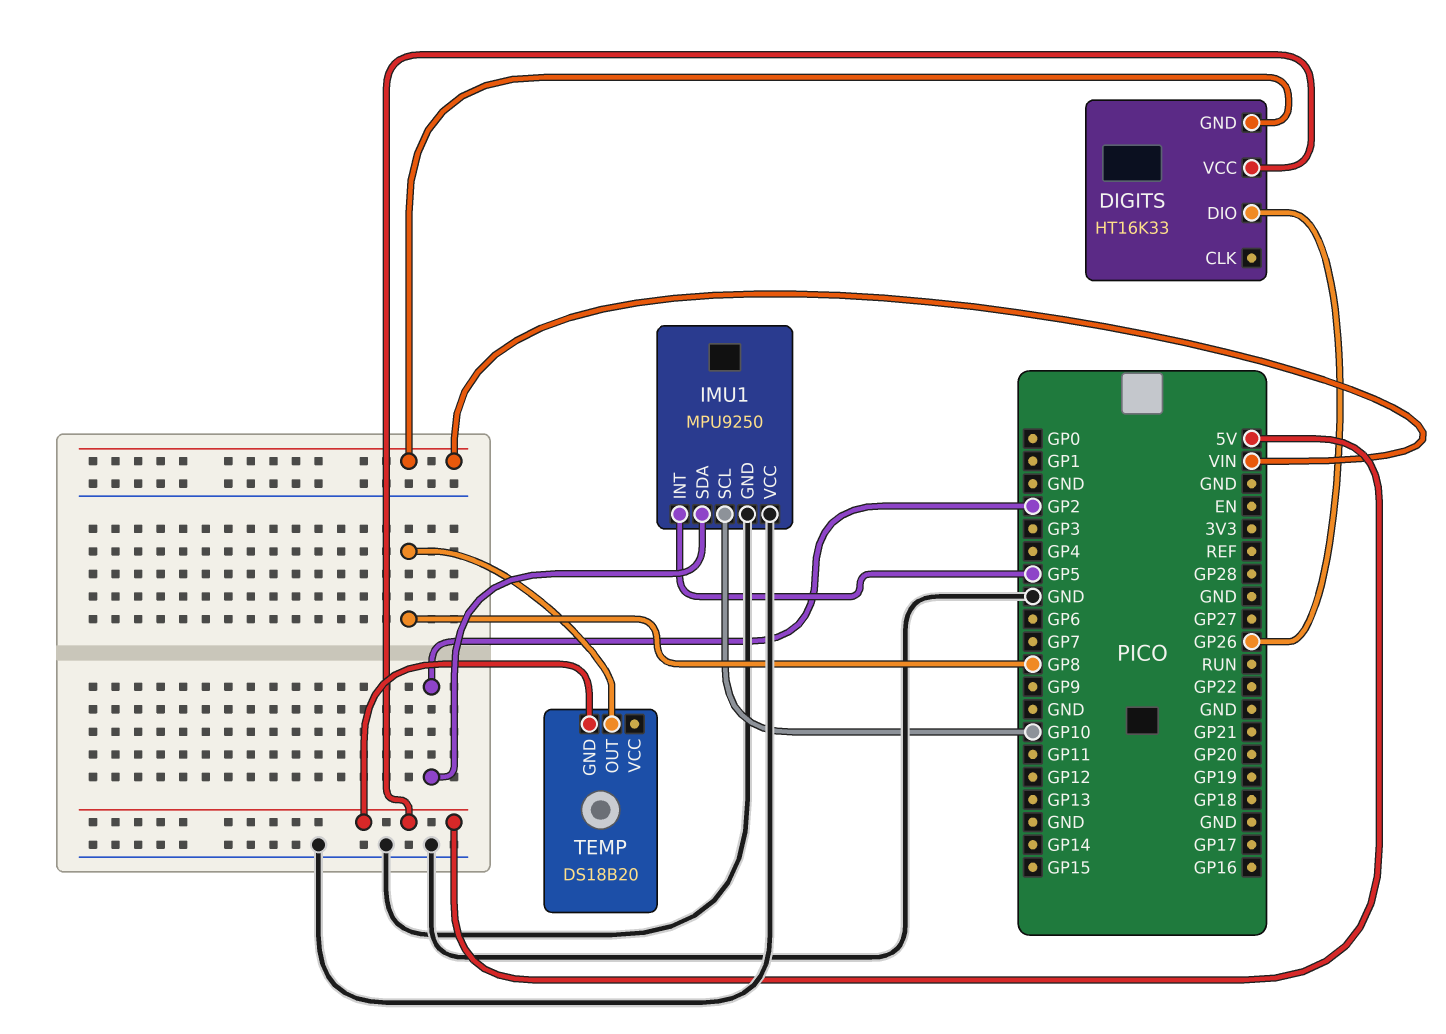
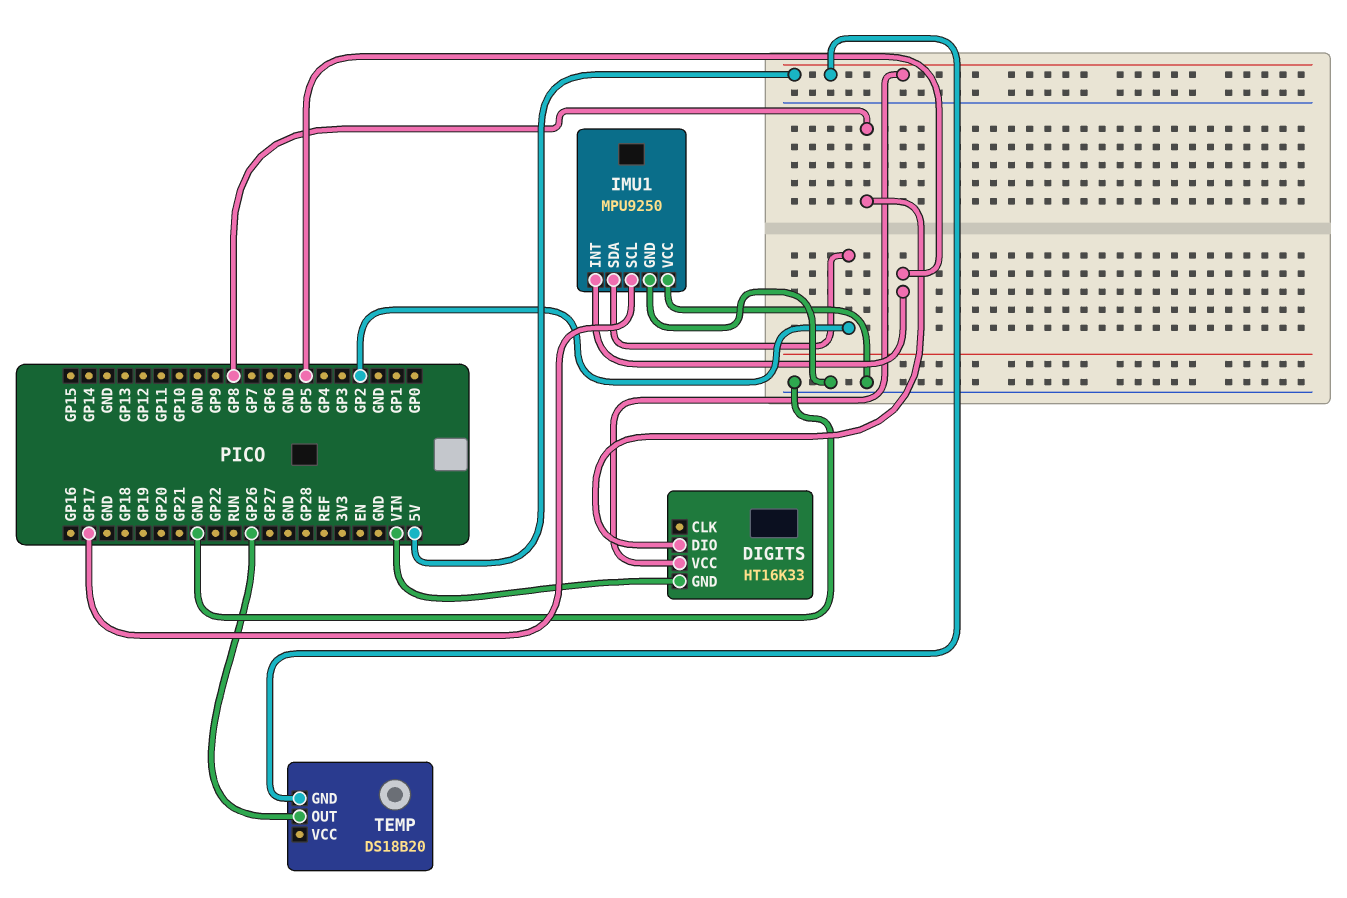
DIGITS pin DIO: GP26 -> GP8
IMU1 pin SCL: GP10 -> GP17
TEMP pin OUT: GP8 -> GP26

